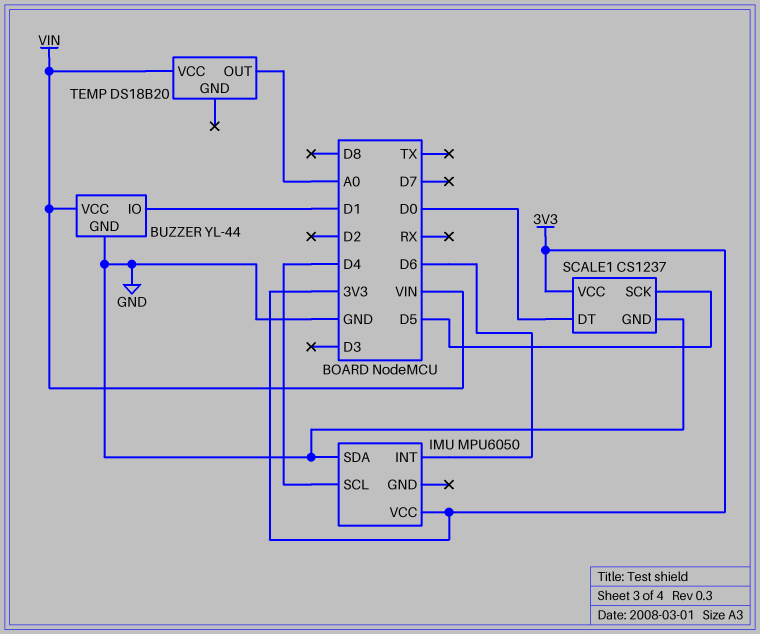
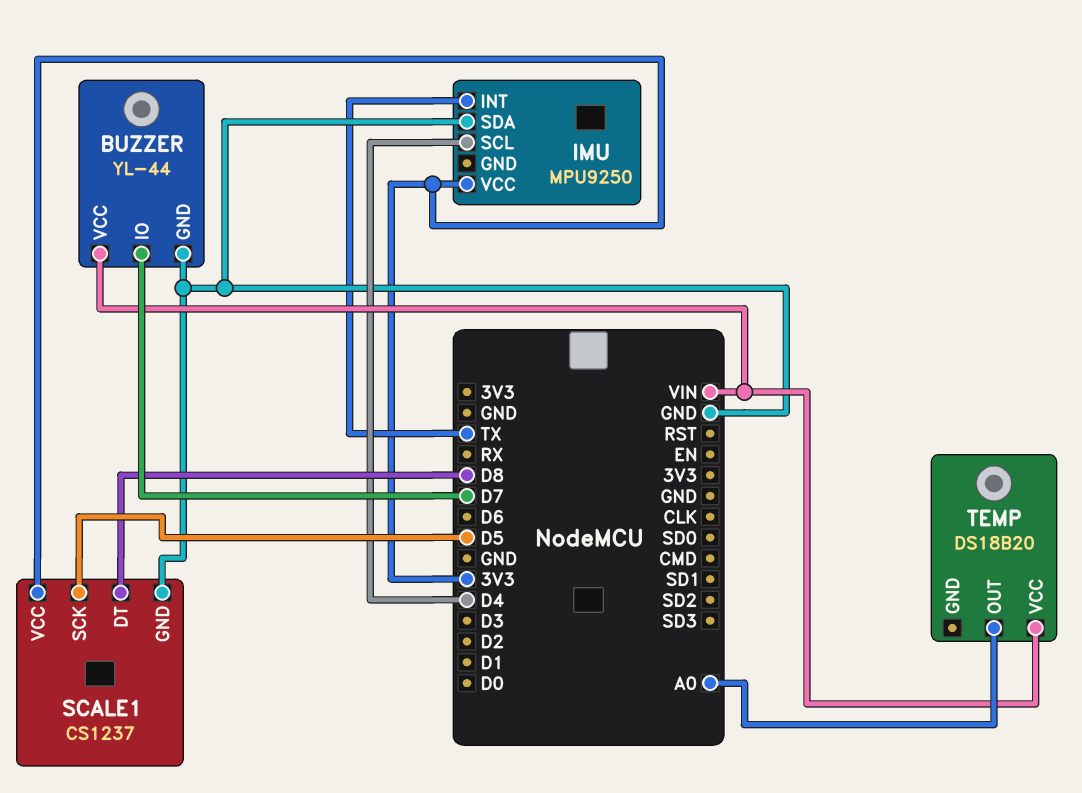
BUZZER pin IO: D1 -> D7
IMU: MPU6050 -> MPU9250
IMU pin INT: D6 -> TX
SCALE1 pin DT: D0 -> D8

